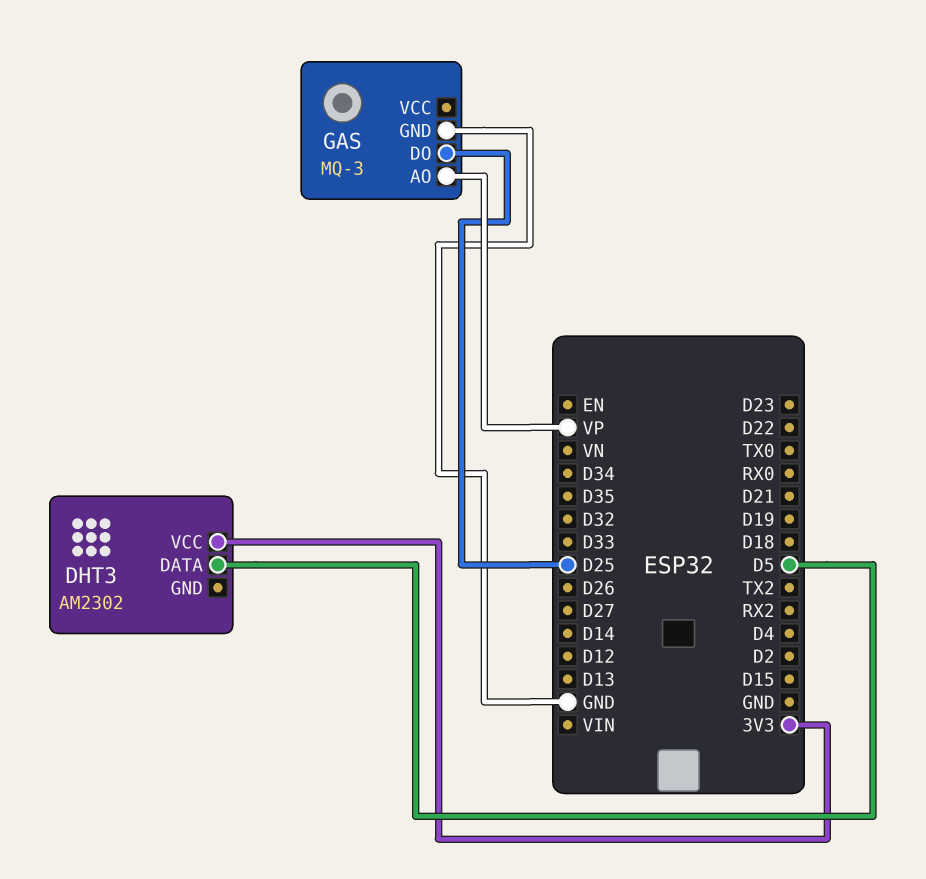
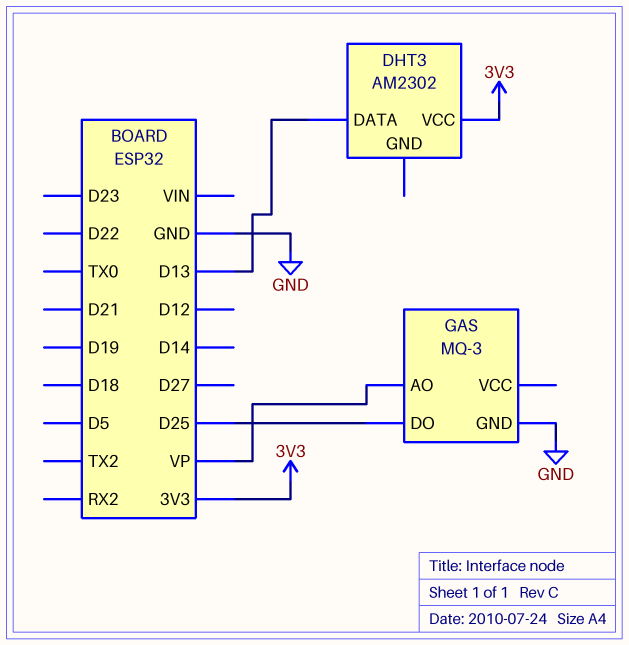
DHT3 pin DATA: D5 -> D13

